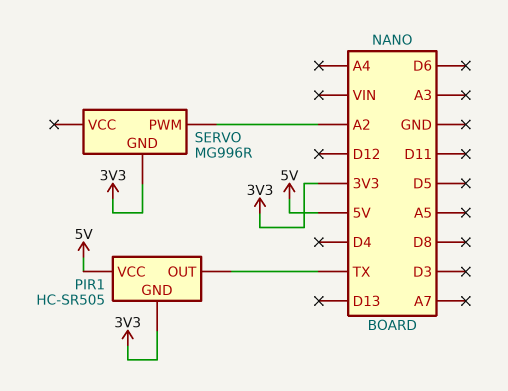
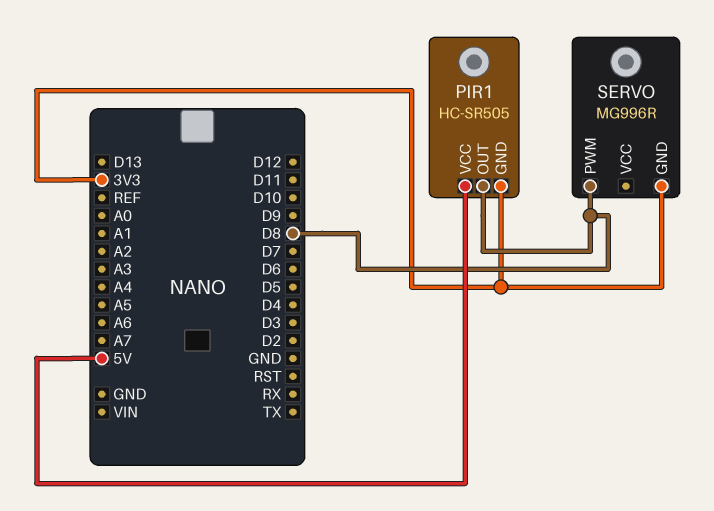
PIR1 pin OUT: TX -> D8
SERVO pin PWM: A2 -> D8

